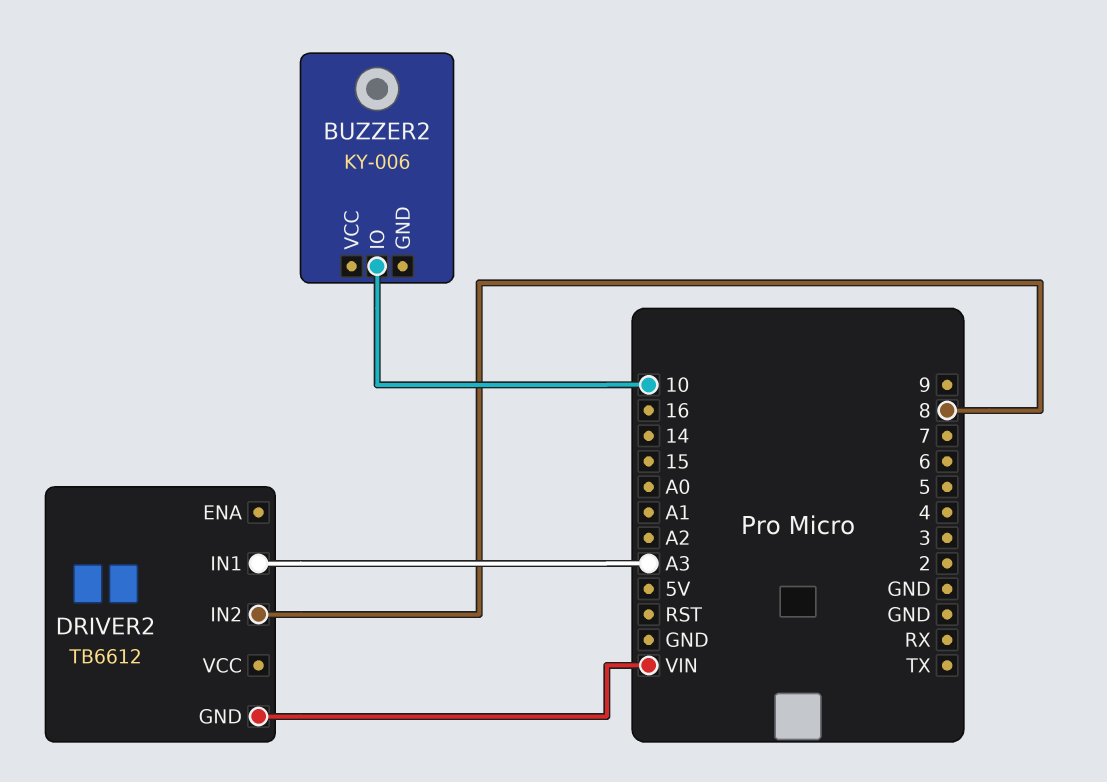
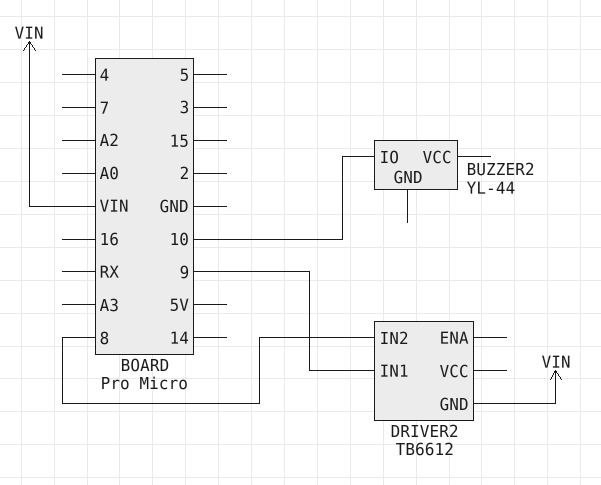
BUZZER2: KY-006 -> YL-44
DRIVER2 pin IN1: A3 -> 9

